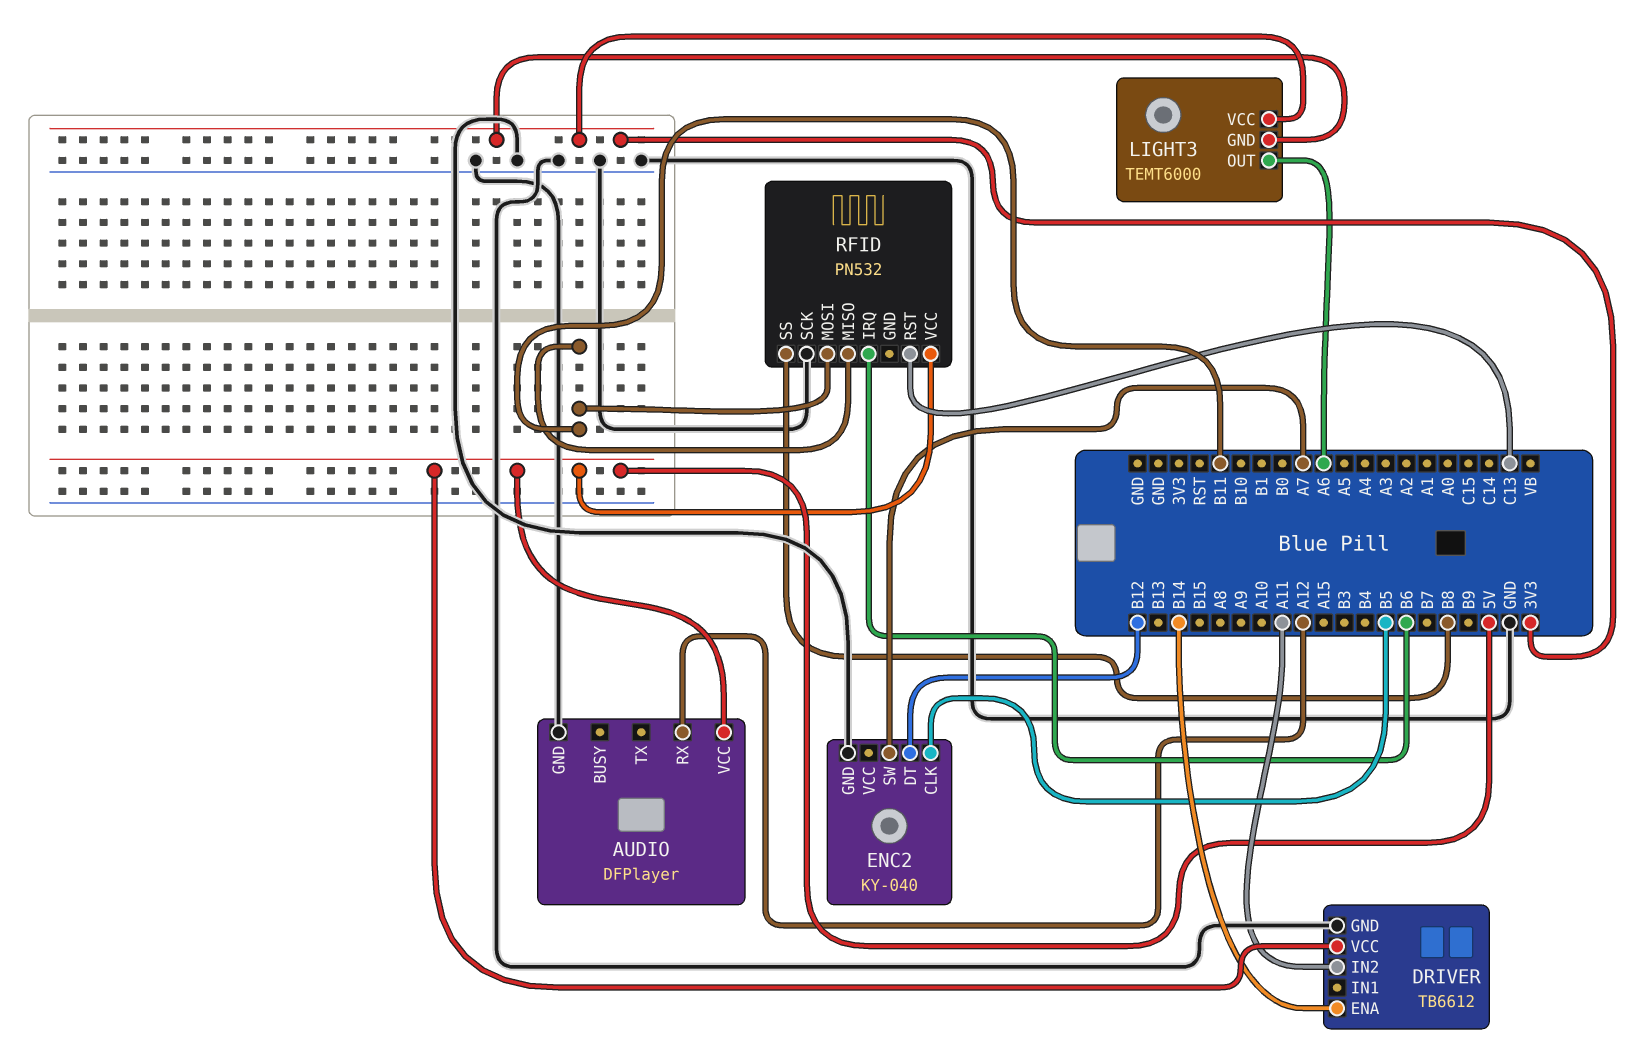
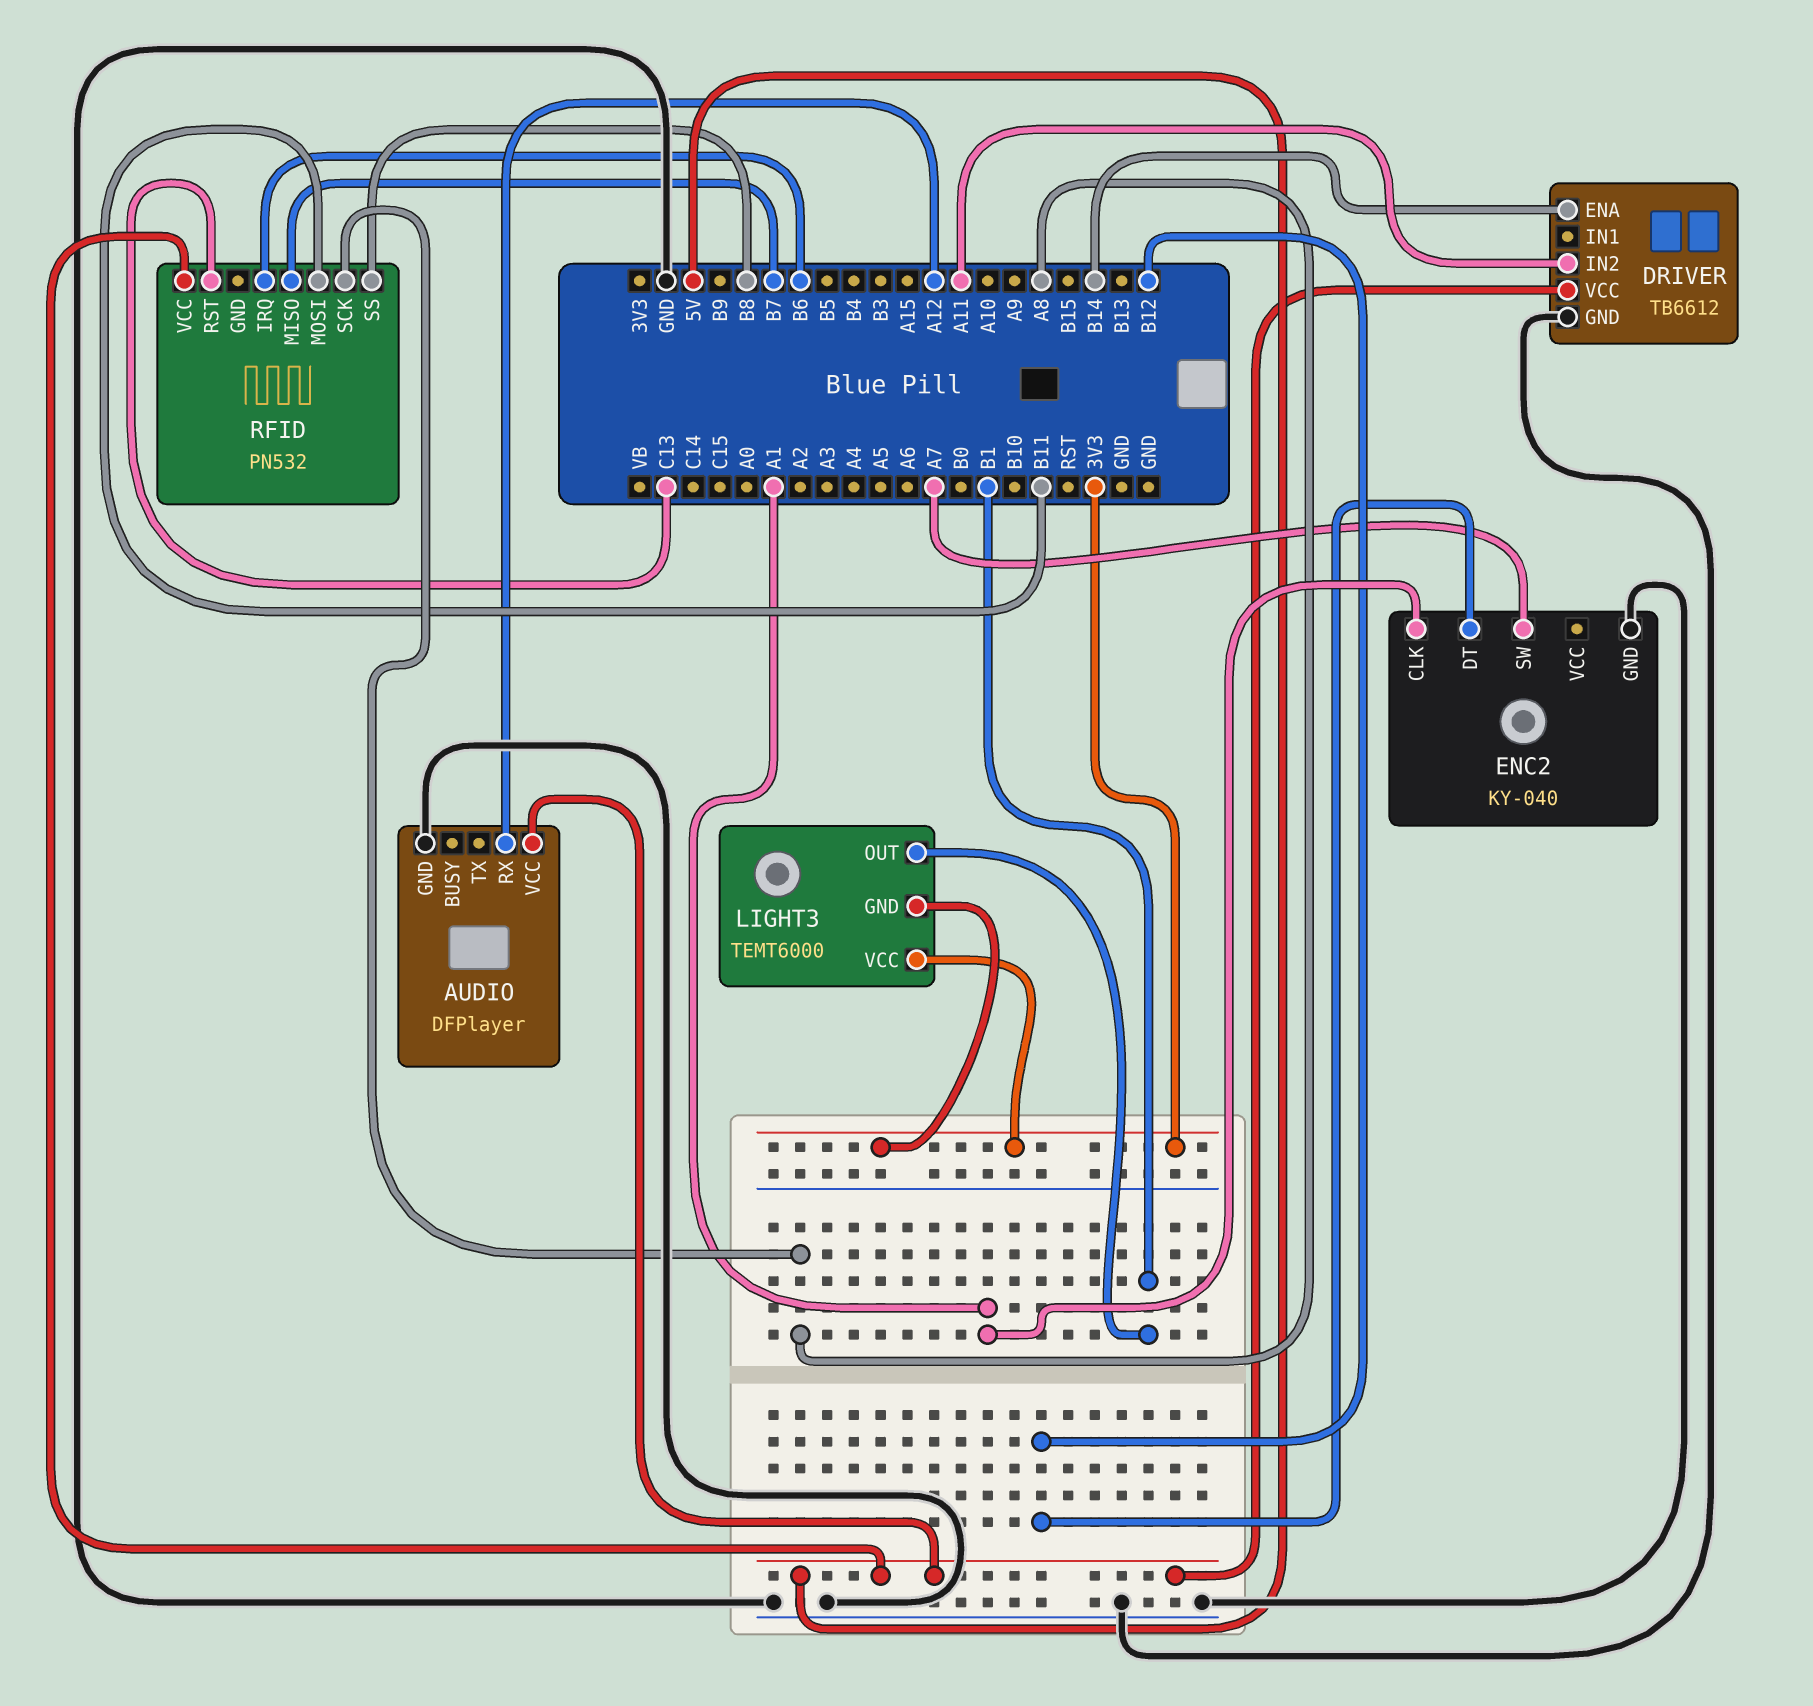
ENC2 pin CLK: B5 -> A1
LIGHT3 pin OUT: A6 -> B1
RFID pin MISO: B11 -> B7
RFID pin SCK: GND -> A8

